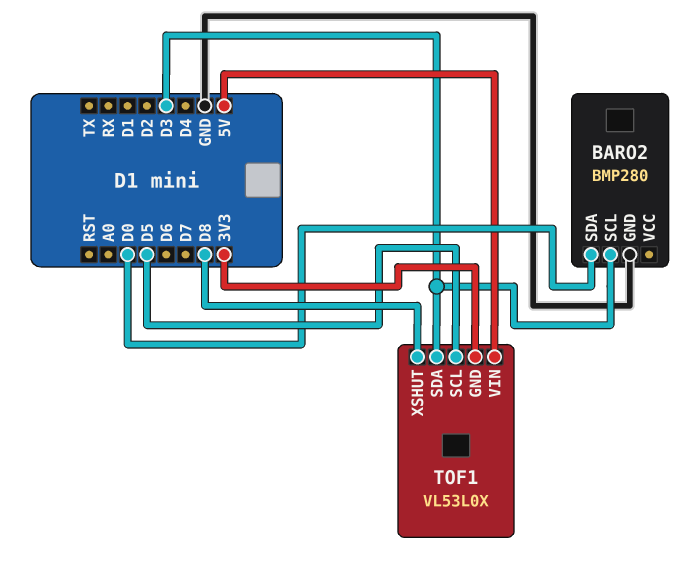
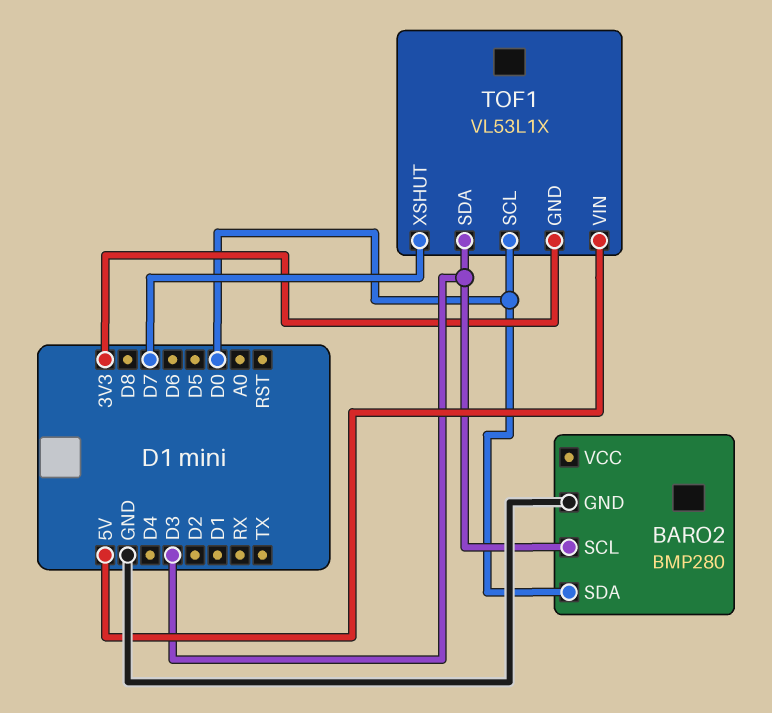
TOF1: VL53L0X -> VL53L1X
TOF1 pin SCL: D5 -> D0
TOF1 pin XSHUT: D8 -> D7

